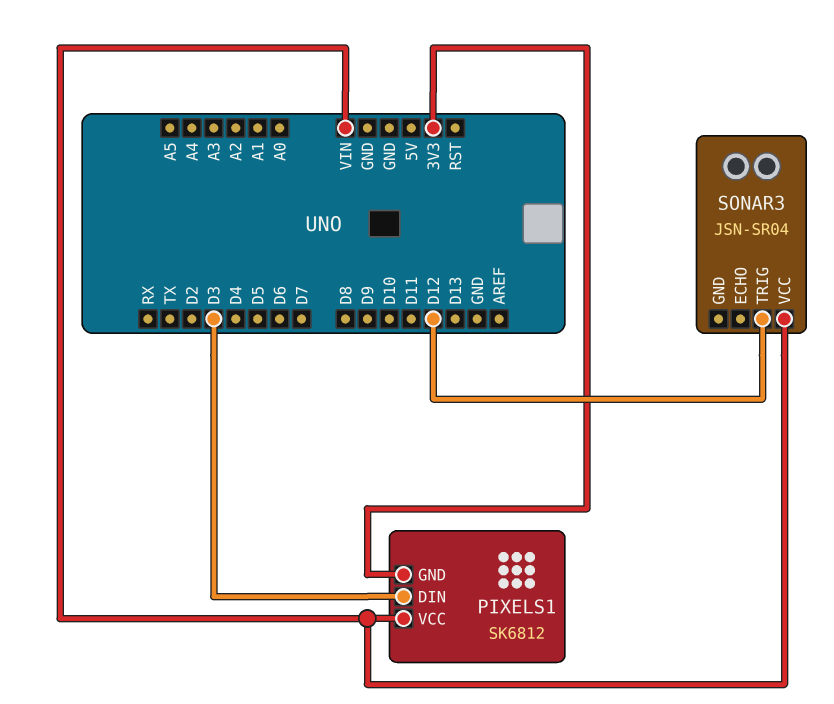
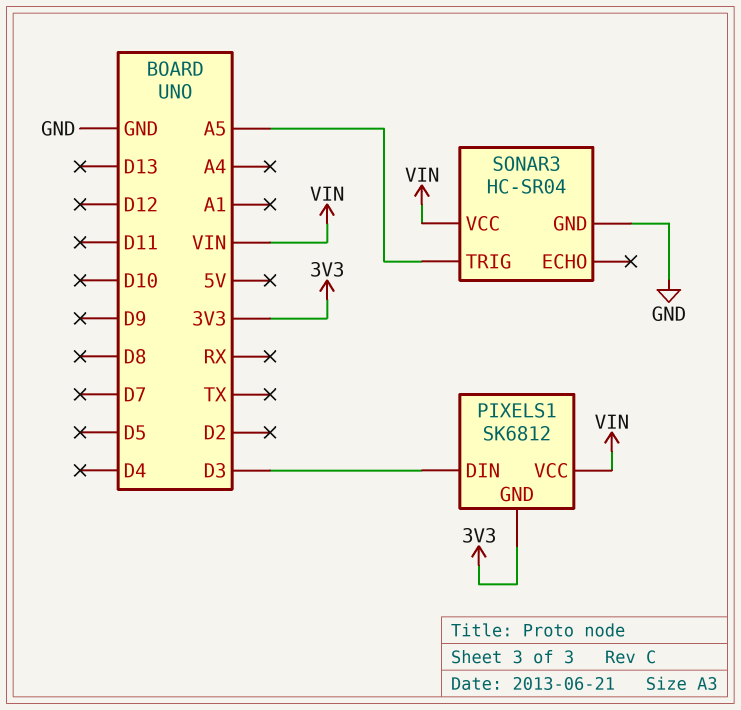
SONAR3: JSN-SR04 -> HC-SR04
SONAR3 pin GND: none -> GND
SONAR3 pin TRIG: D12 -> A5

